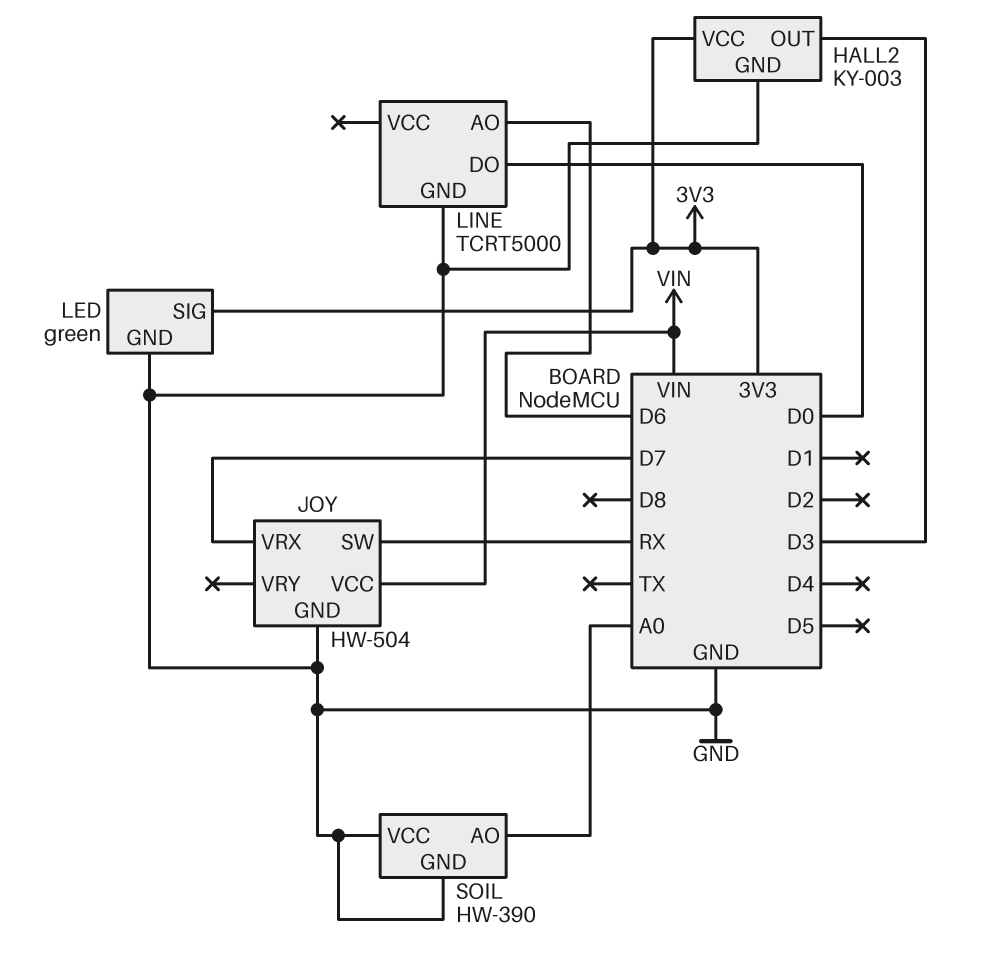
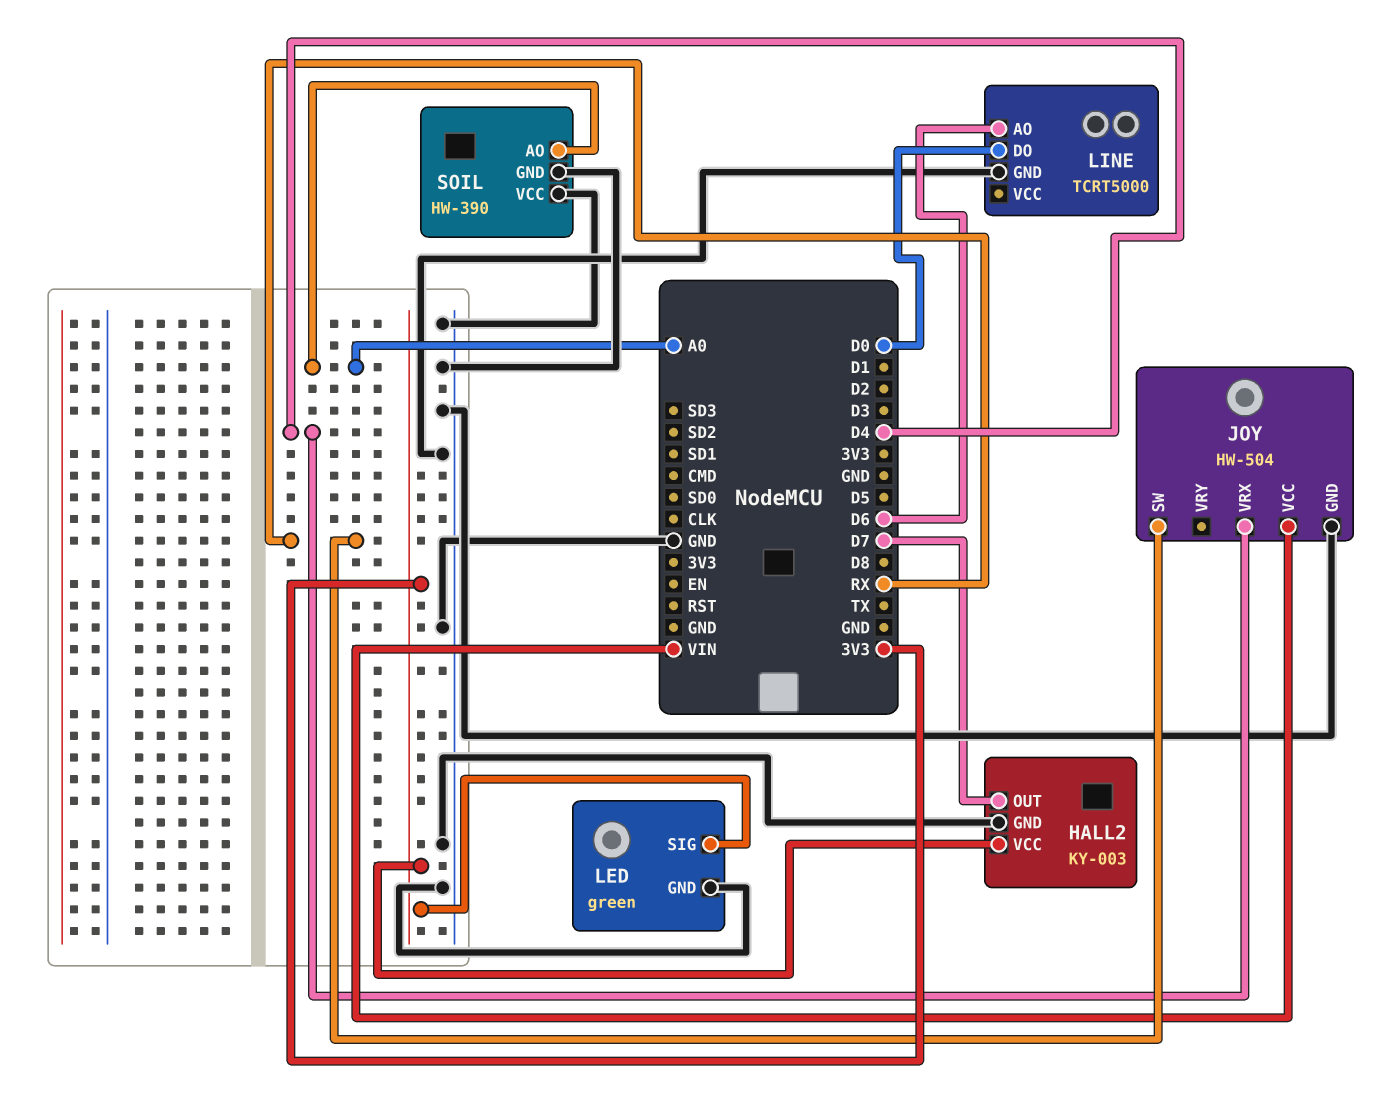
HALL2 pin OUT: D3 -> D7
JOY pin VRX: D7 -> D4

